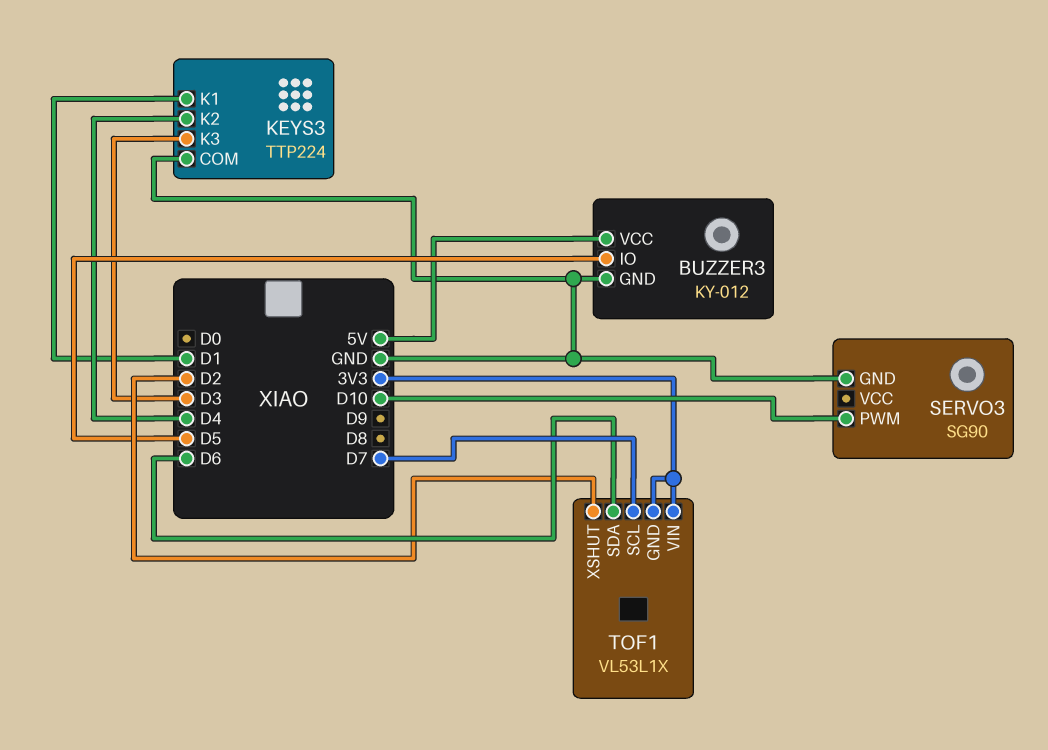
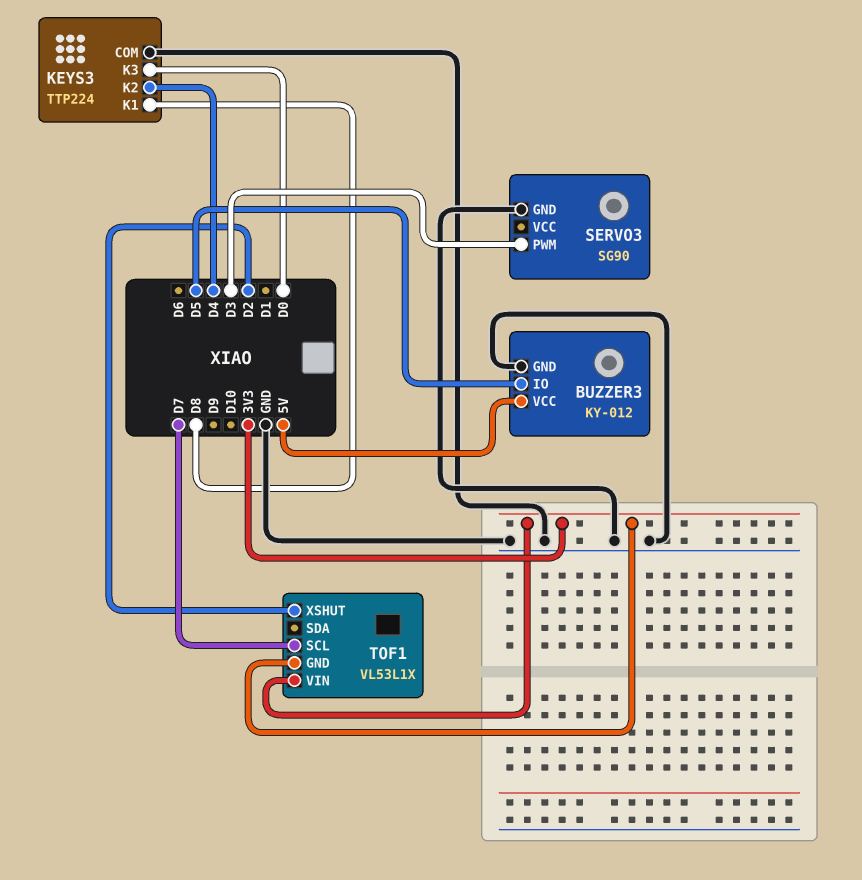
KEYS3 pin K1: D1 -> D8
KEYS3 pin K3: D3 -> D0
SERVO3 pin PWM: D10 -> D3
TOF1 pin SDA: D6 -> none

